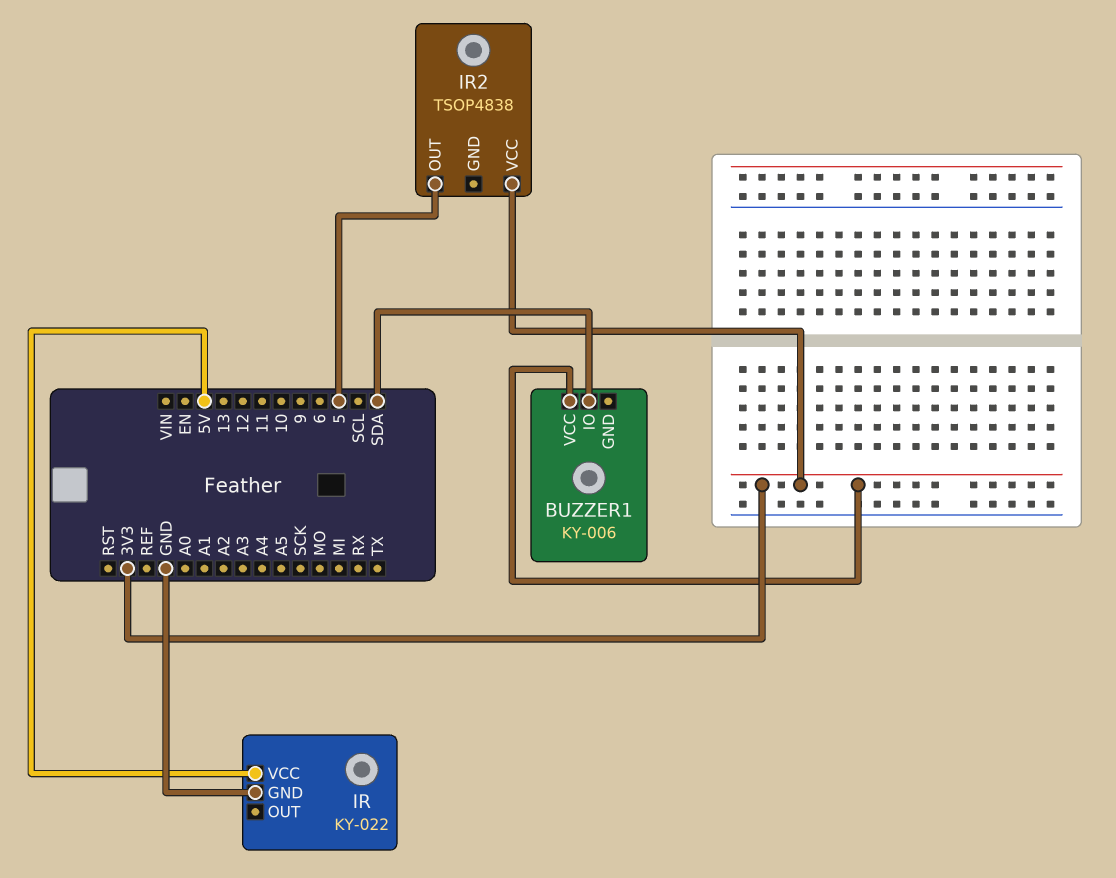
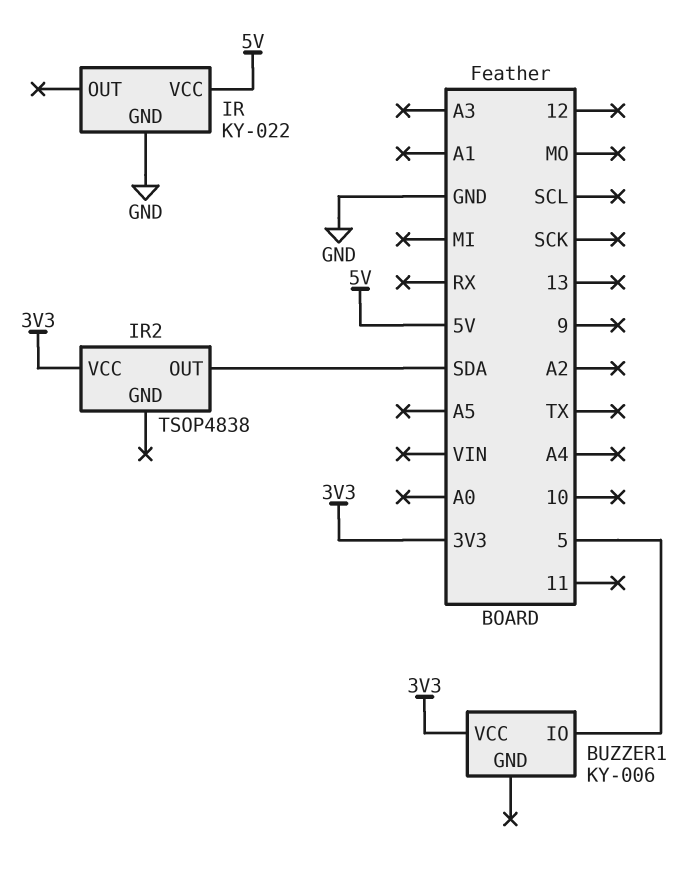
BUZZER1 pin IO: SDA -> 5
IR2 pin OUT: 5 -> SDA

